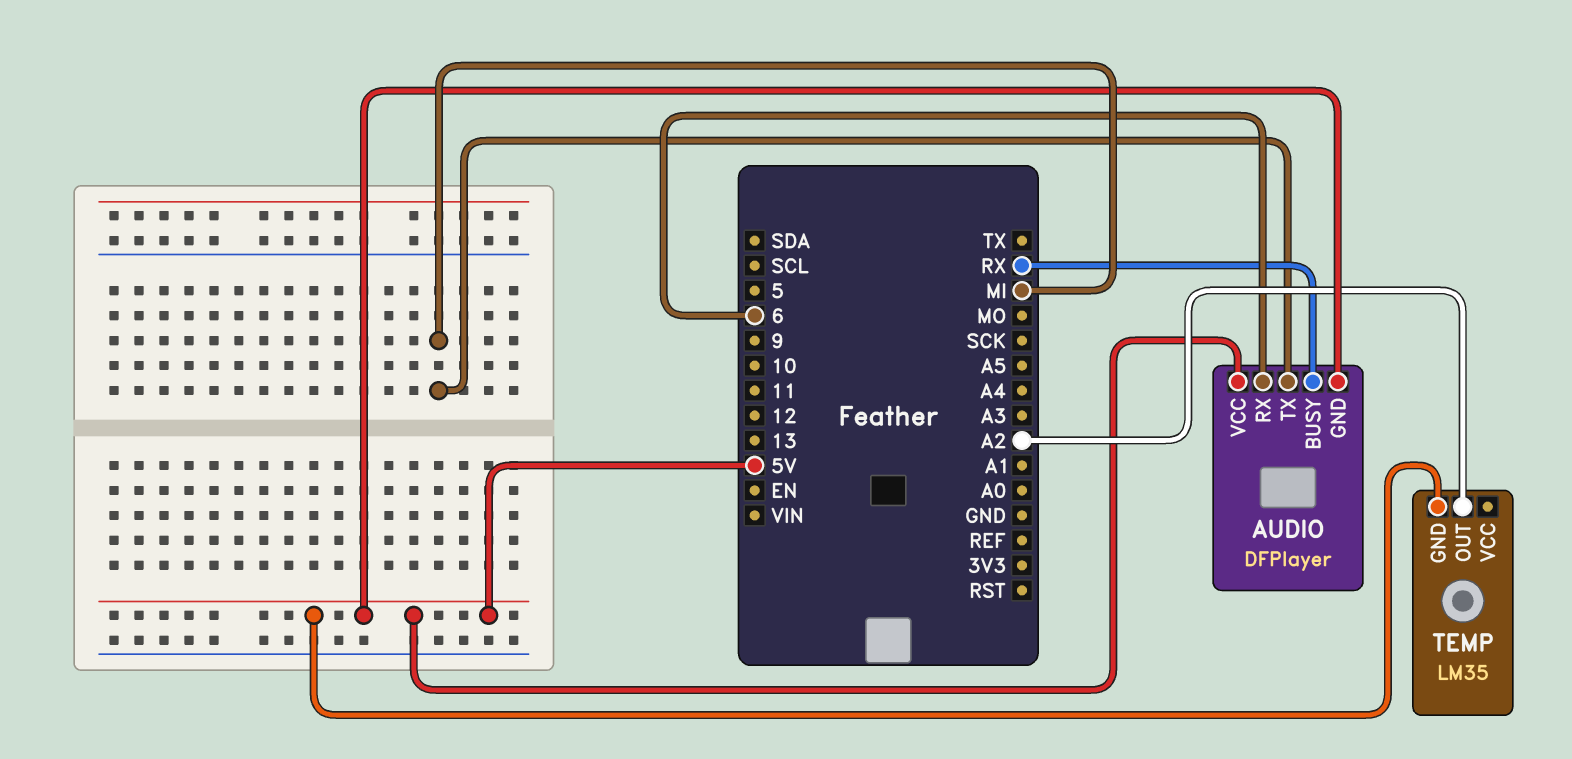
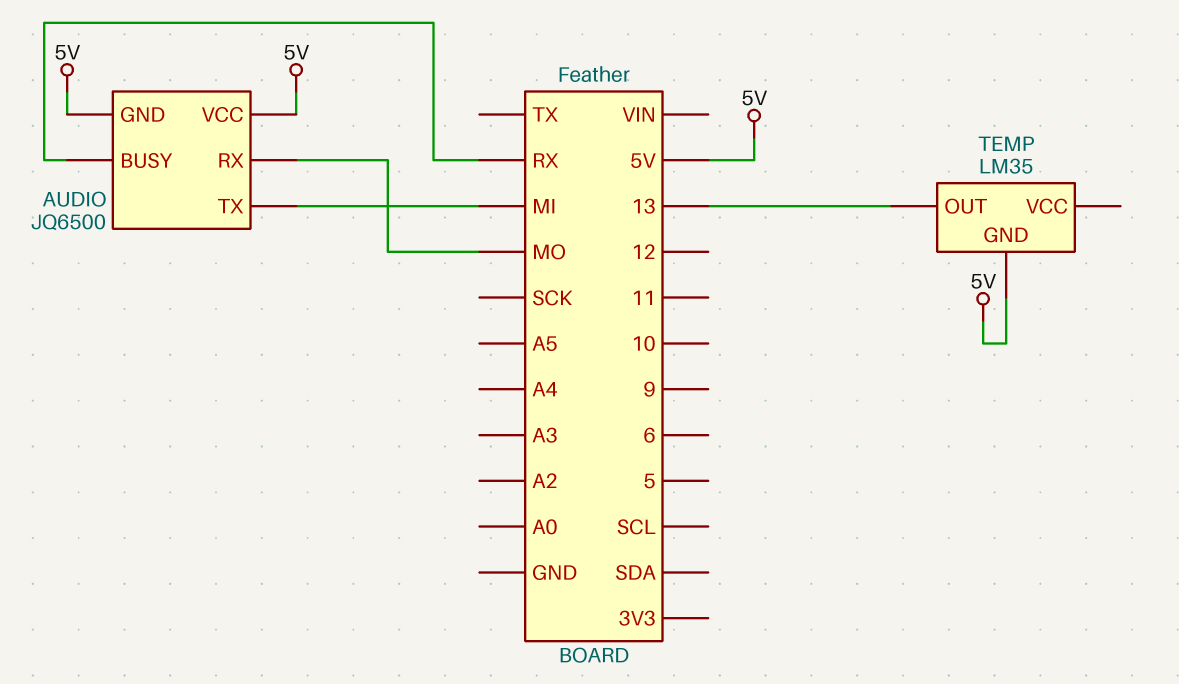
AUDIO: DFPlayer -> JQ6500
AUDIO pin RX: 6 -> MO
TEMP pin OUT: A2 -> 13

